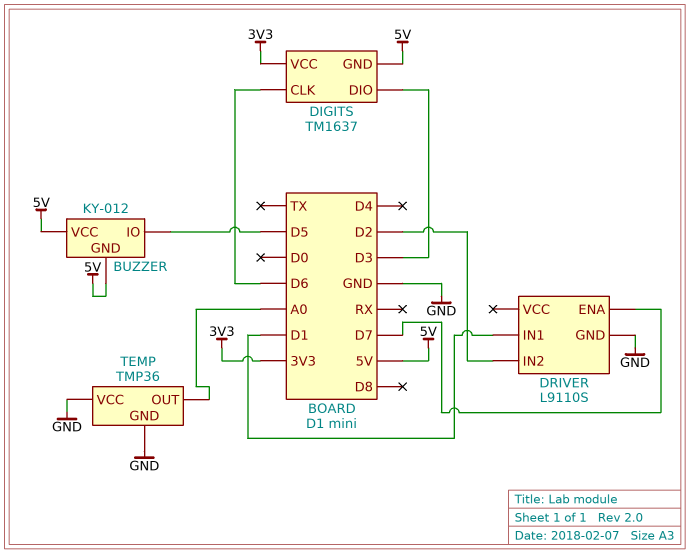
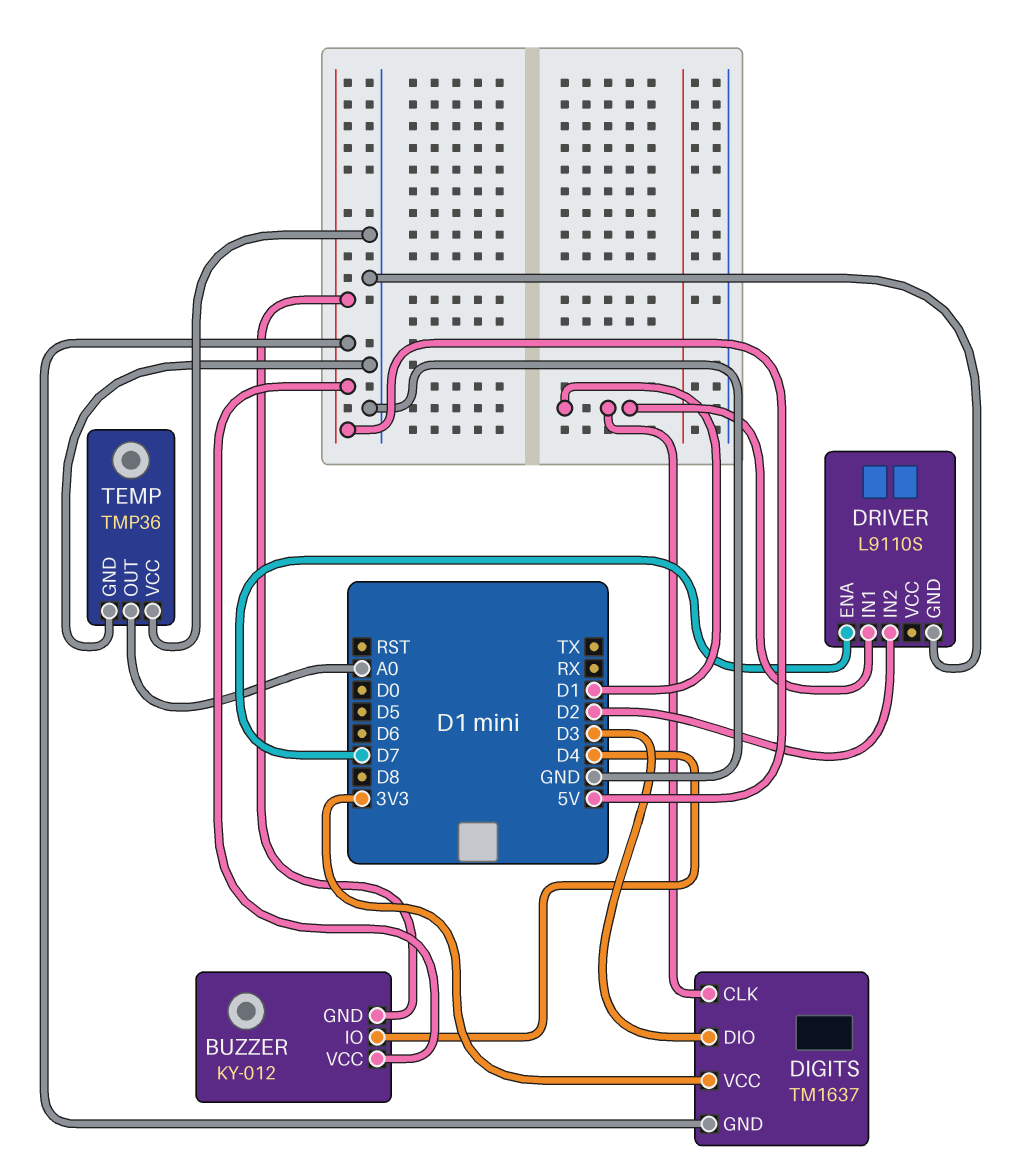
BUZZER pin IO: D5 -> D4
DIGITS pin CLK: D6 -> D1

